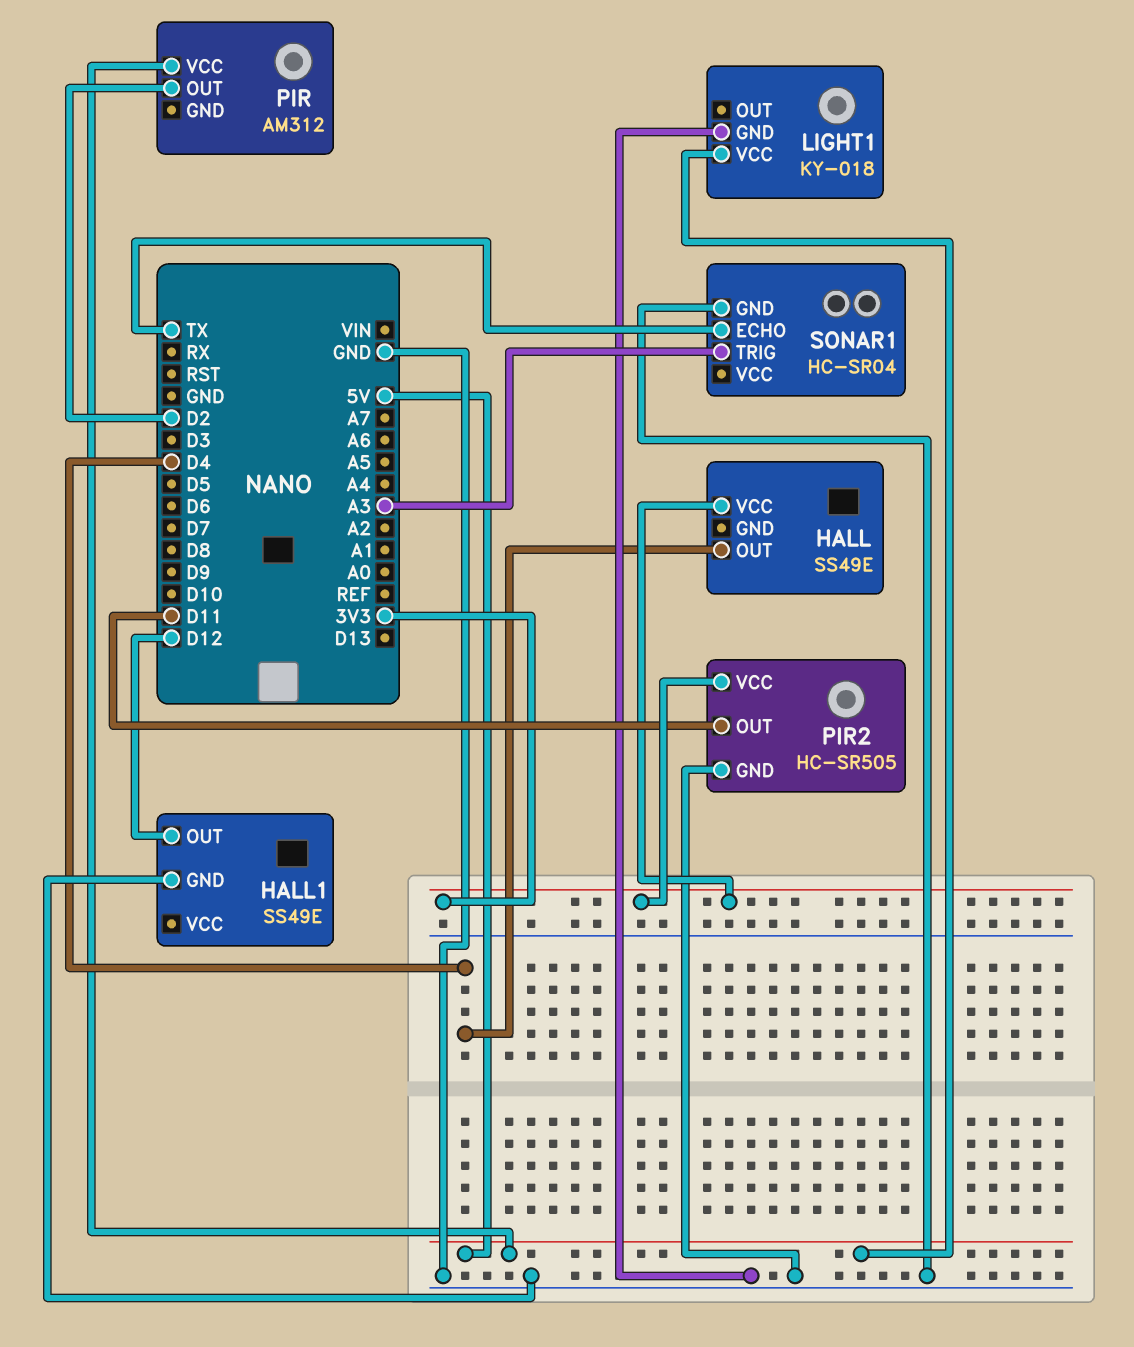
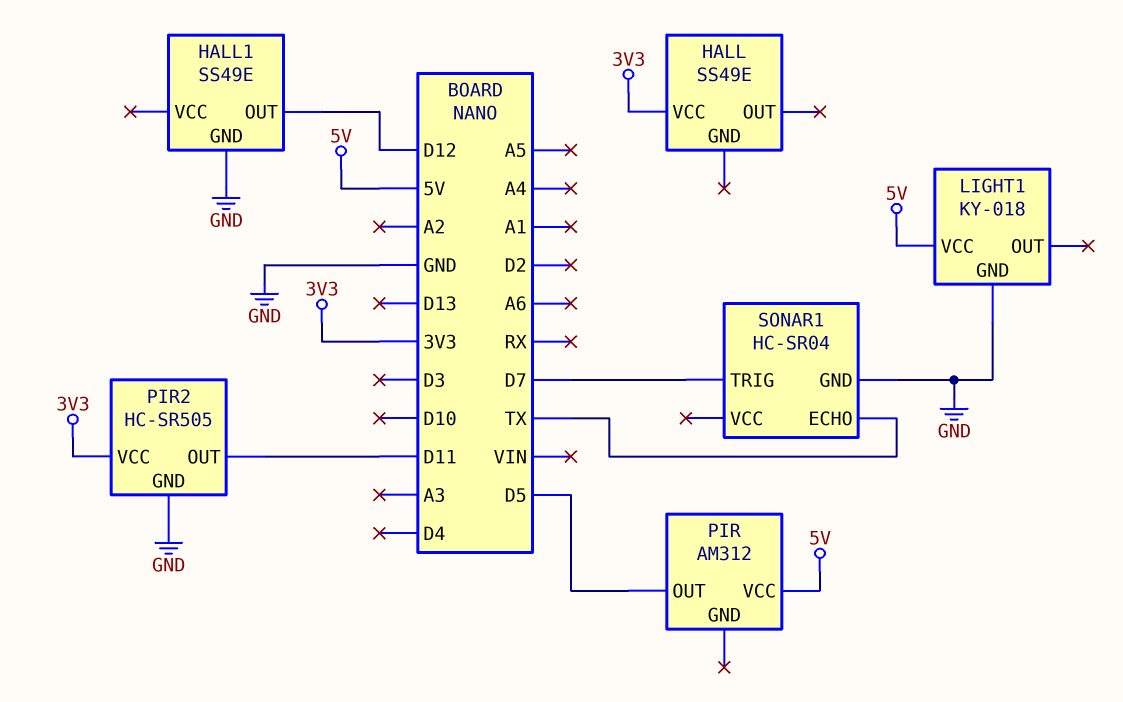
HALL pin OUT: D4 -> none
PIR pin OUT: D2 -> D5
SONAR1 pin TRIG: A3 -> D7

